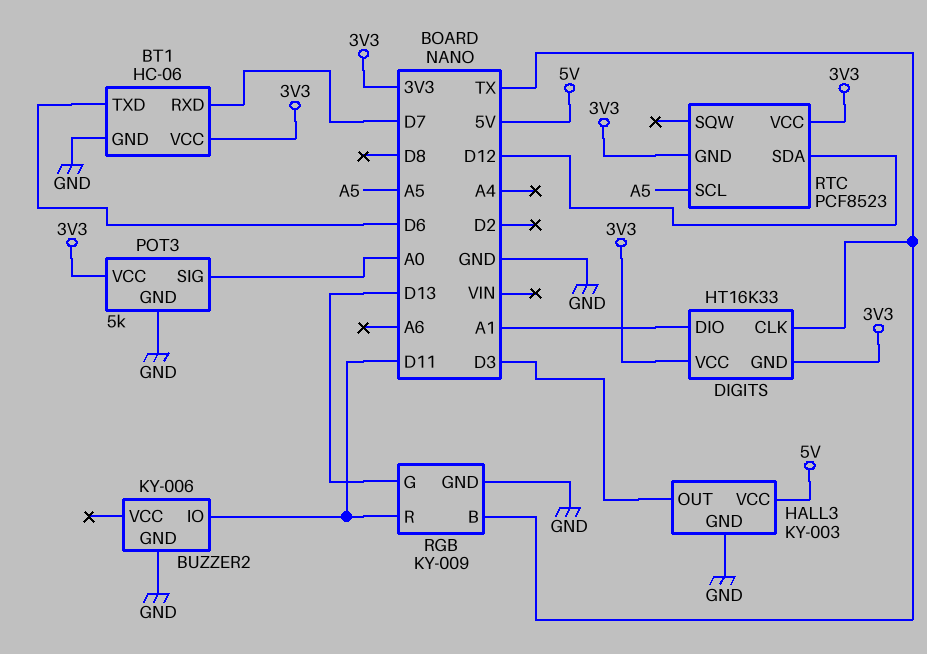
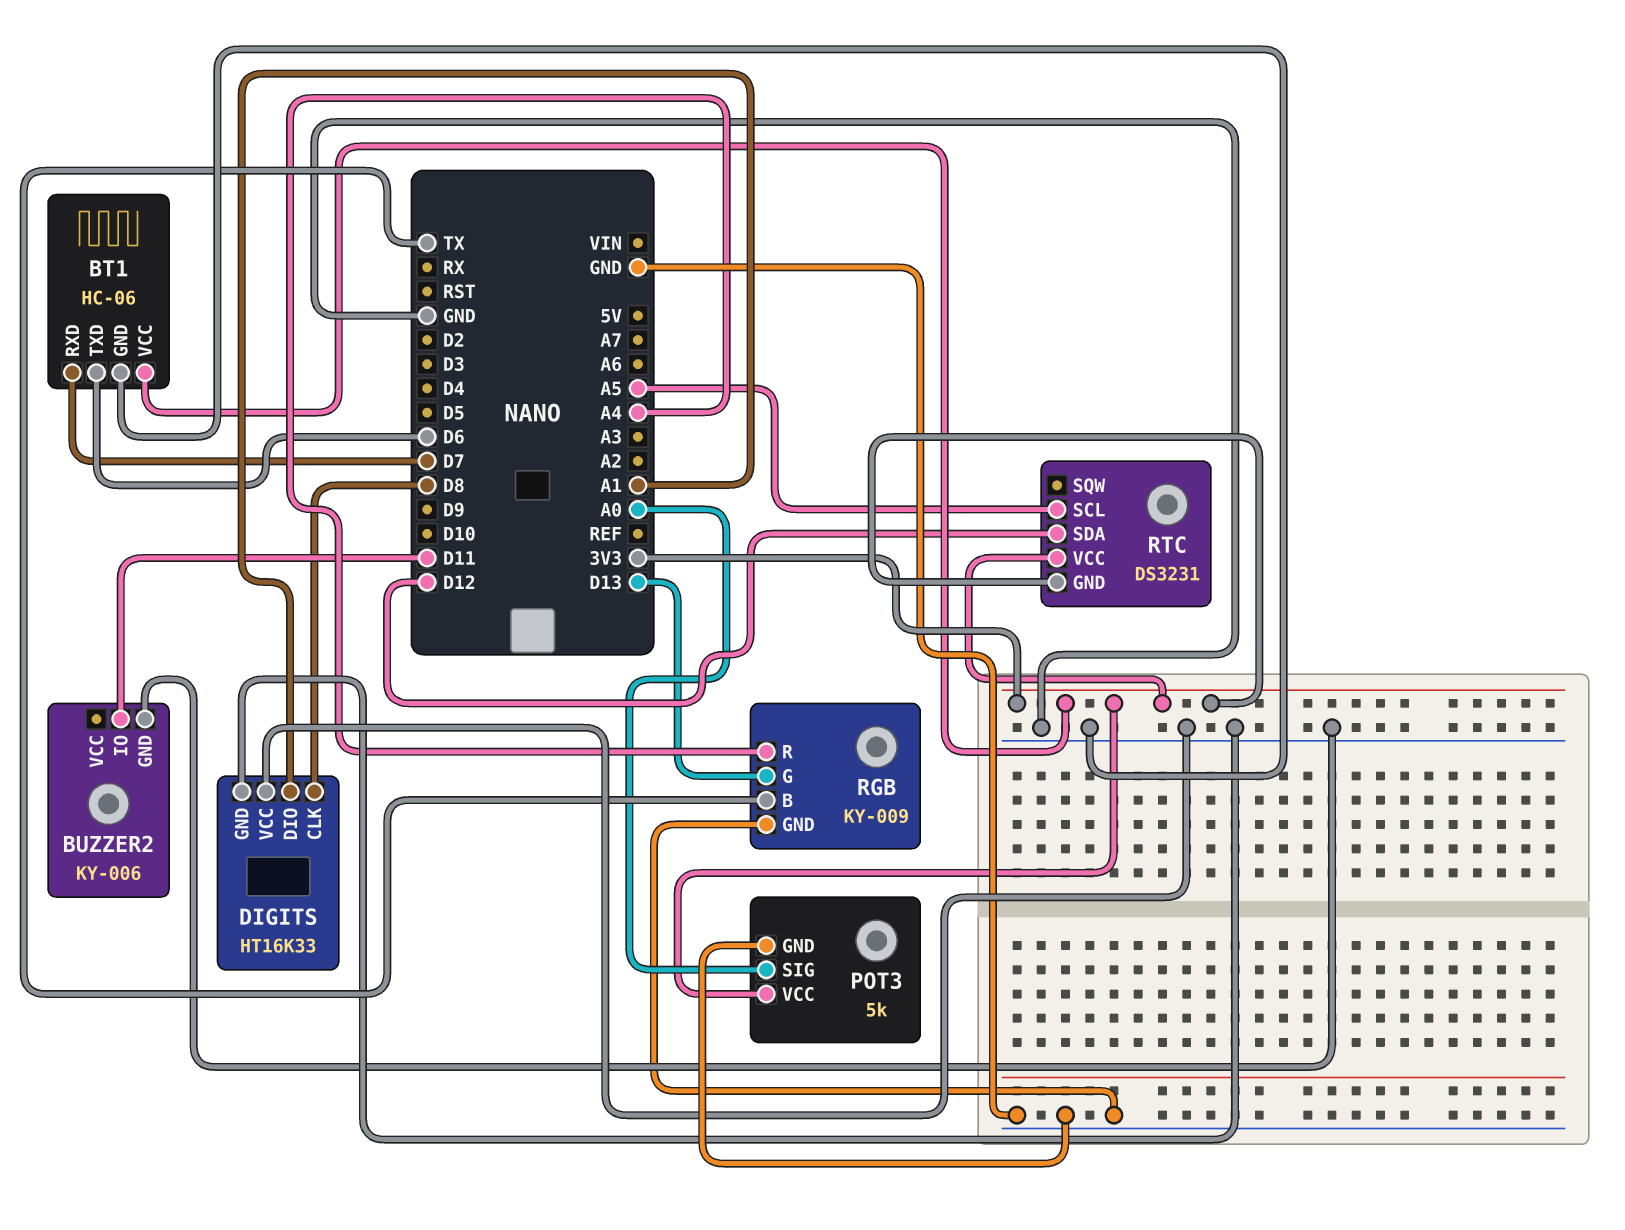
DIGITS pin CLK: TX -> D8
DIGITS pin GND: 3V3 -> GND
DIGITS pin VCC: 3V3 -> GND
HALL3: KY-003 -> none
HALL3 pin GND: GND -> none
HALL3 pin OUT: D3 -> none
HALL3 pin VCC: 5V -> none
RGB pin R: D11 -> A4
RTC: PCF8523 -> DS3231

